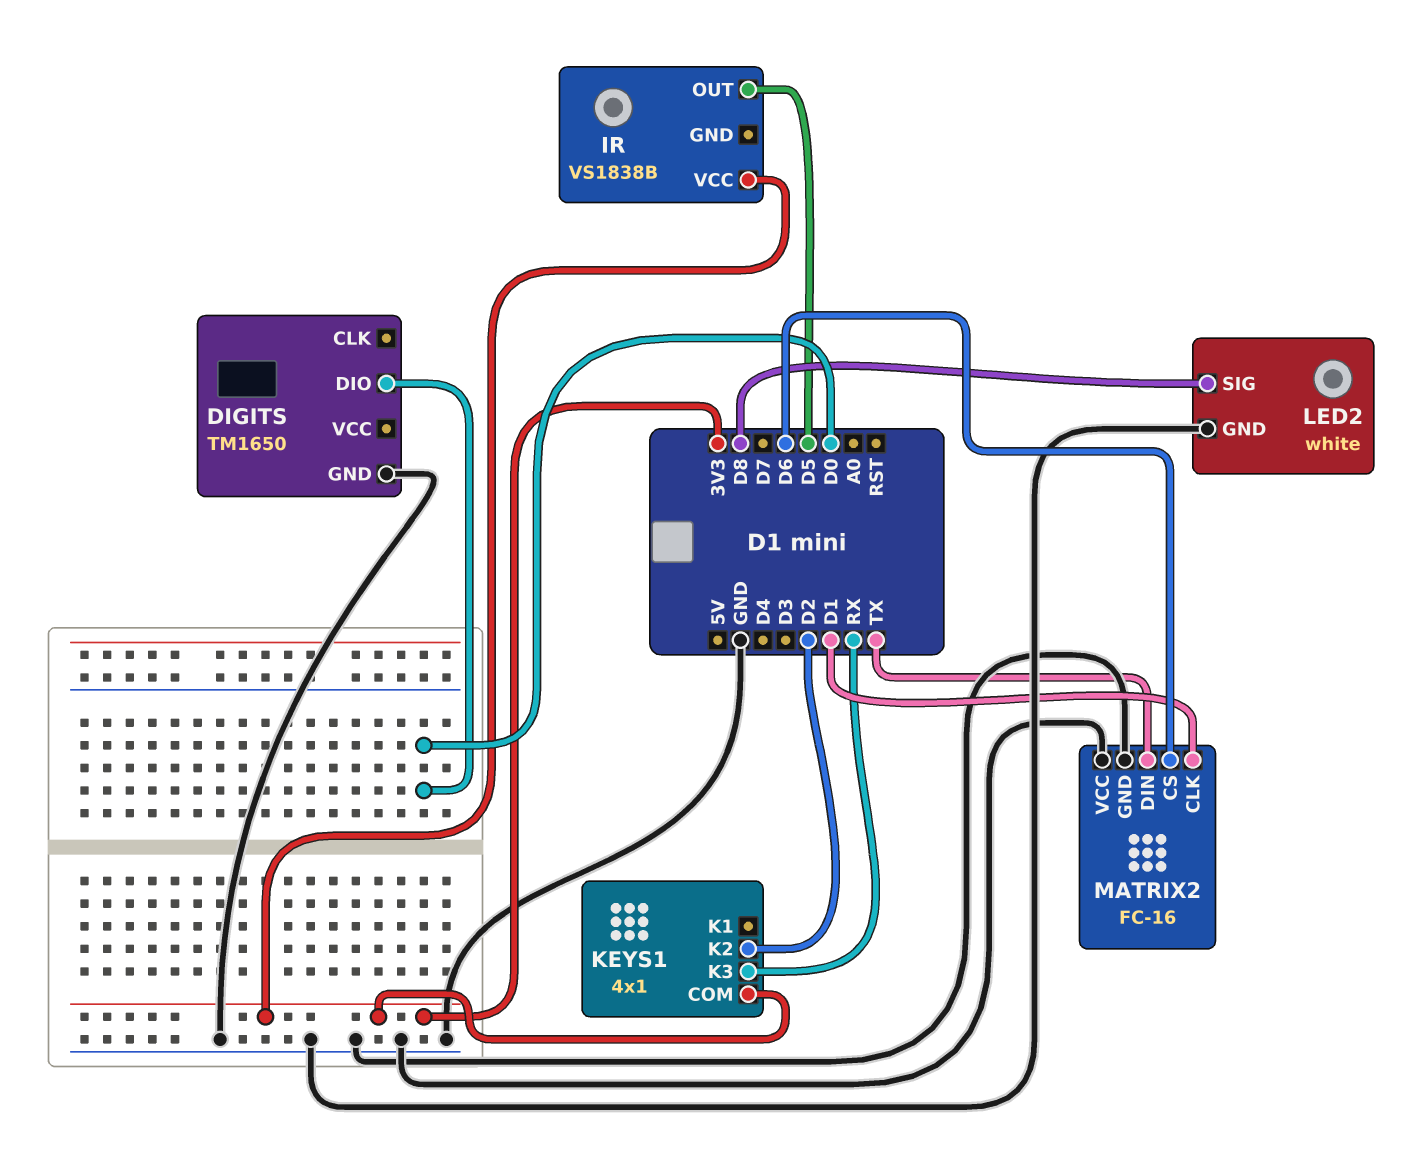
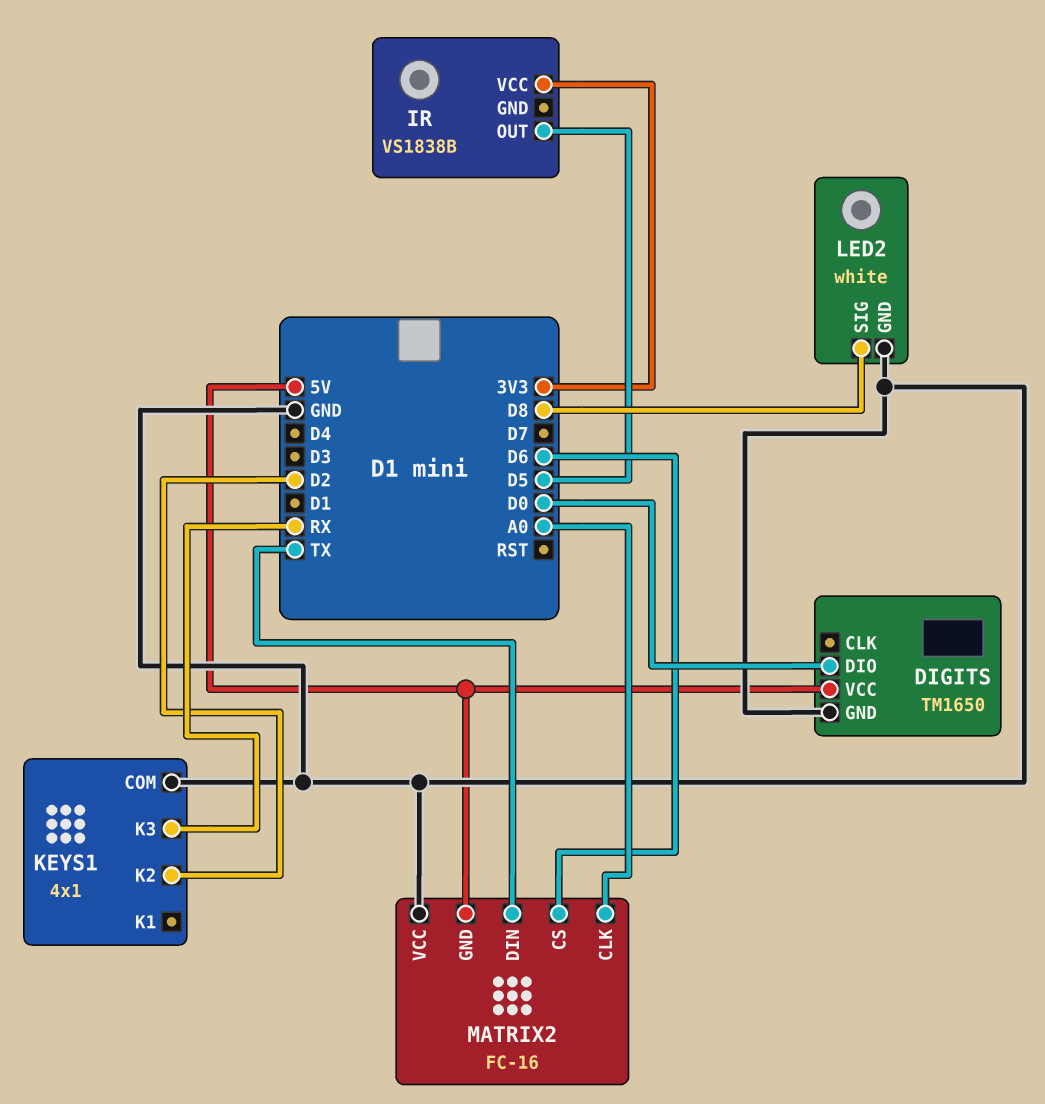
DIGITS pin VCC: none -> 5V
KEYS1 pin COM: 3V3 -> GND
MATRIX2 pin CLK: D1 -> A0
MATRIX2 pin GND: GND -> 5V

